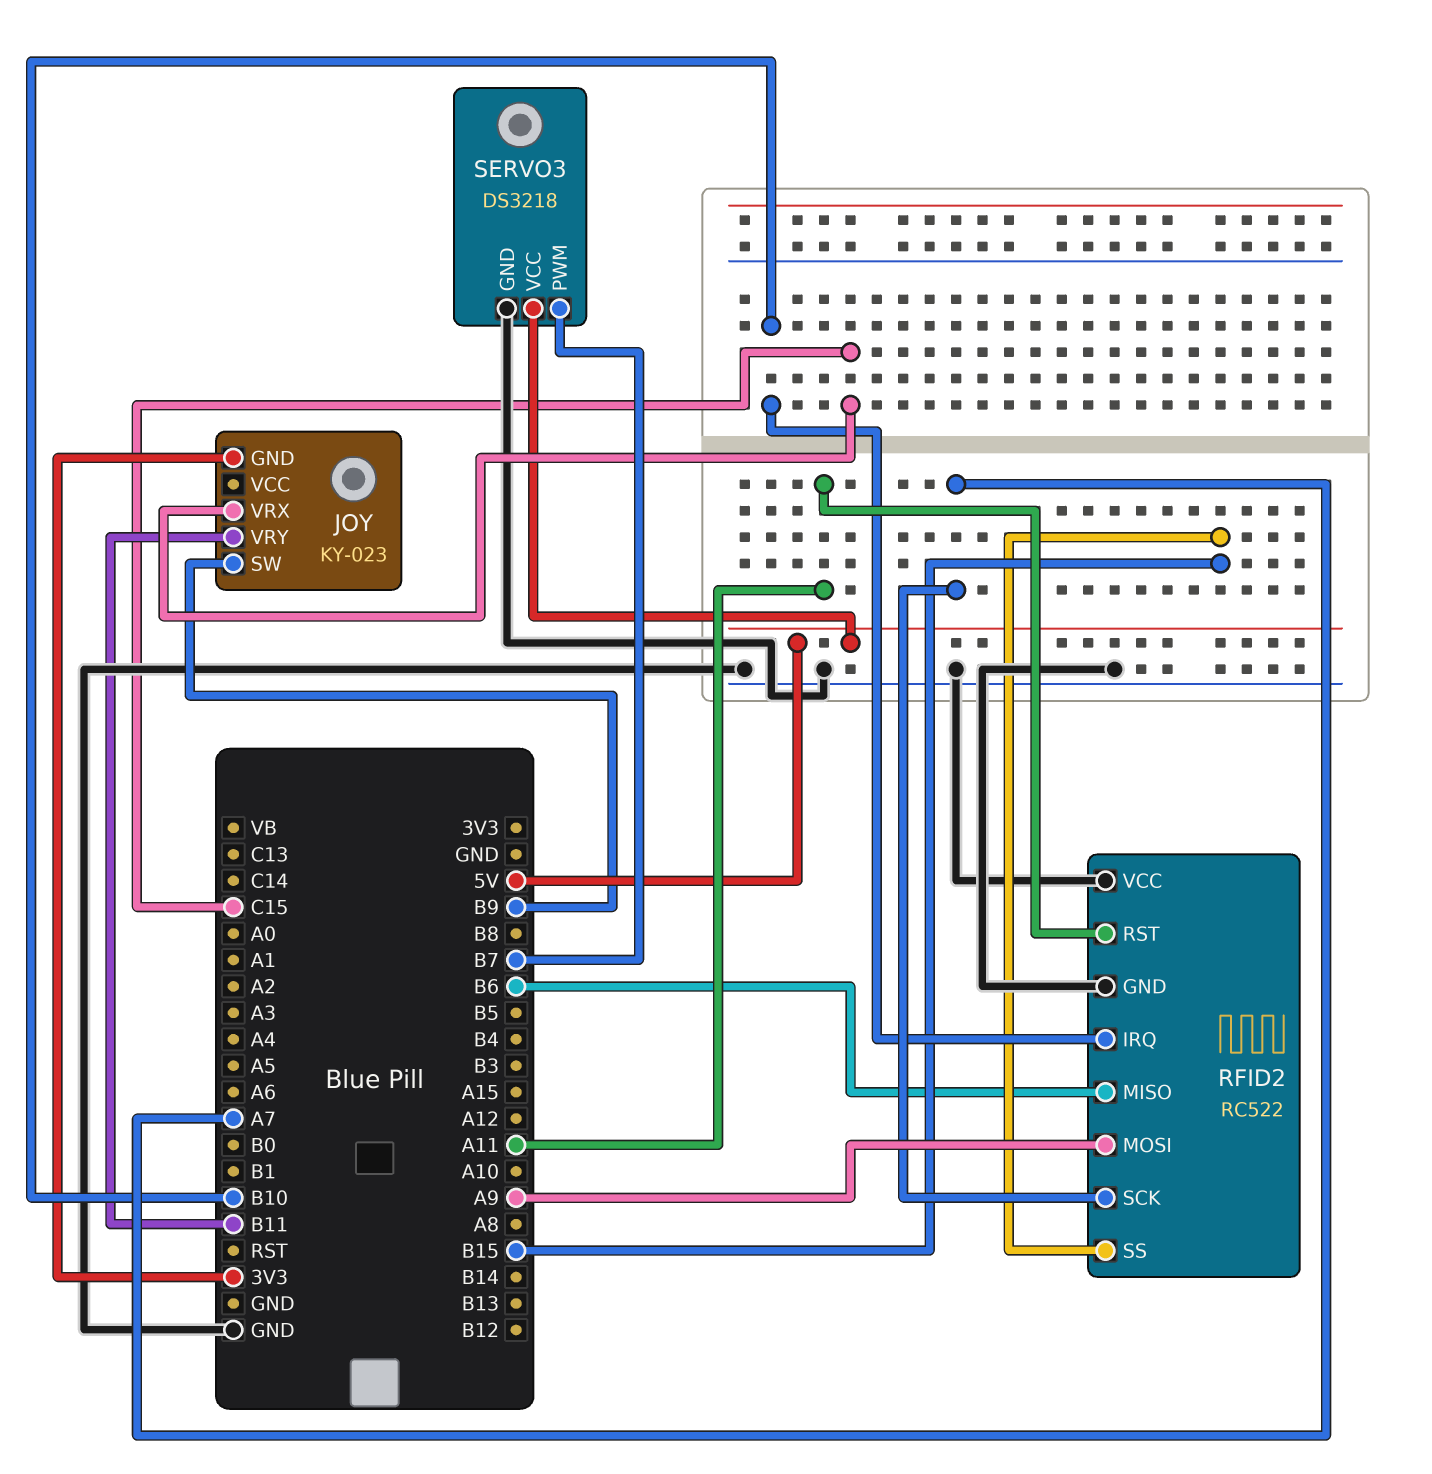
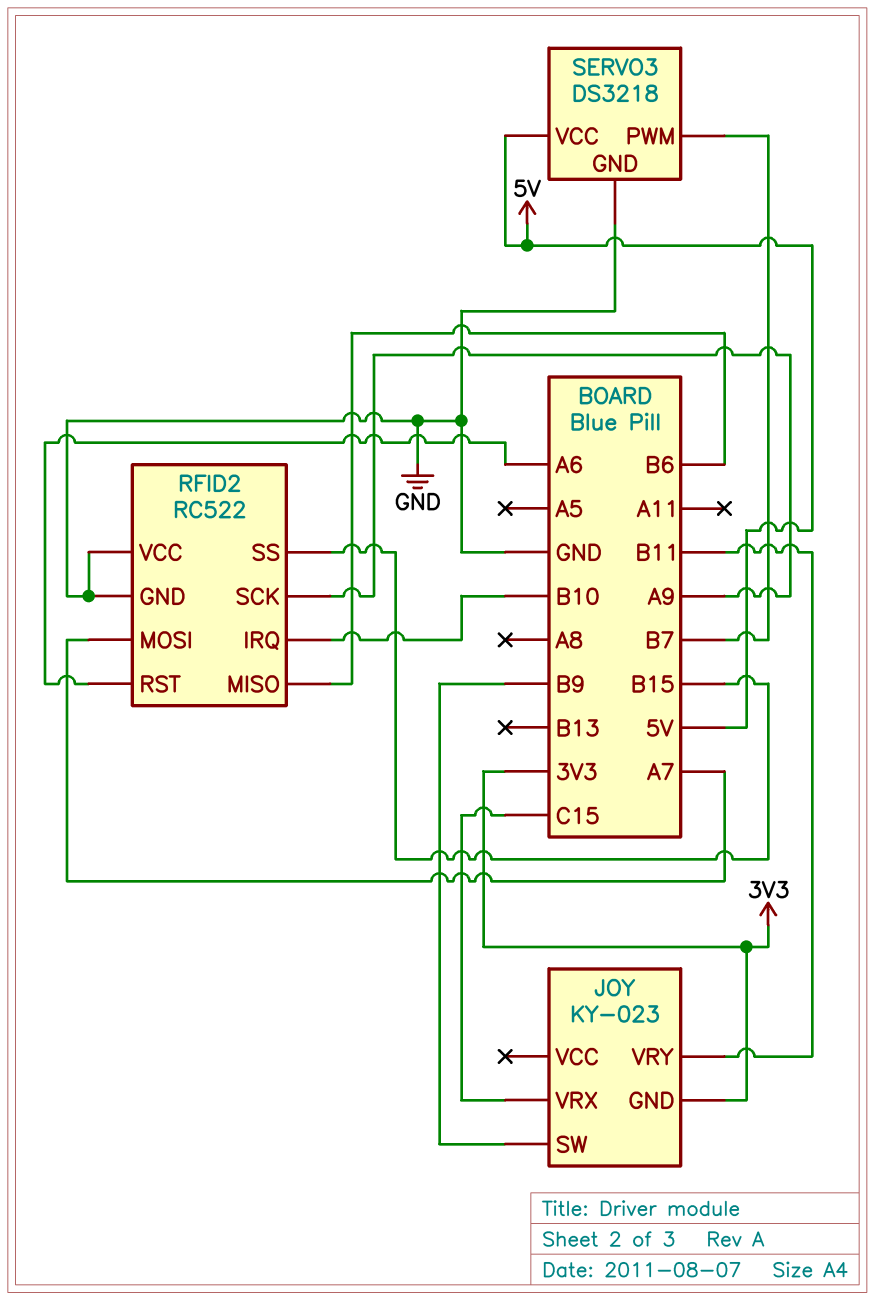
RFID2 pin MOSI: A9 -> A7
RFID2 pin RST: A11 -> A6
RFID2 pin SCK: A7 -> A9

